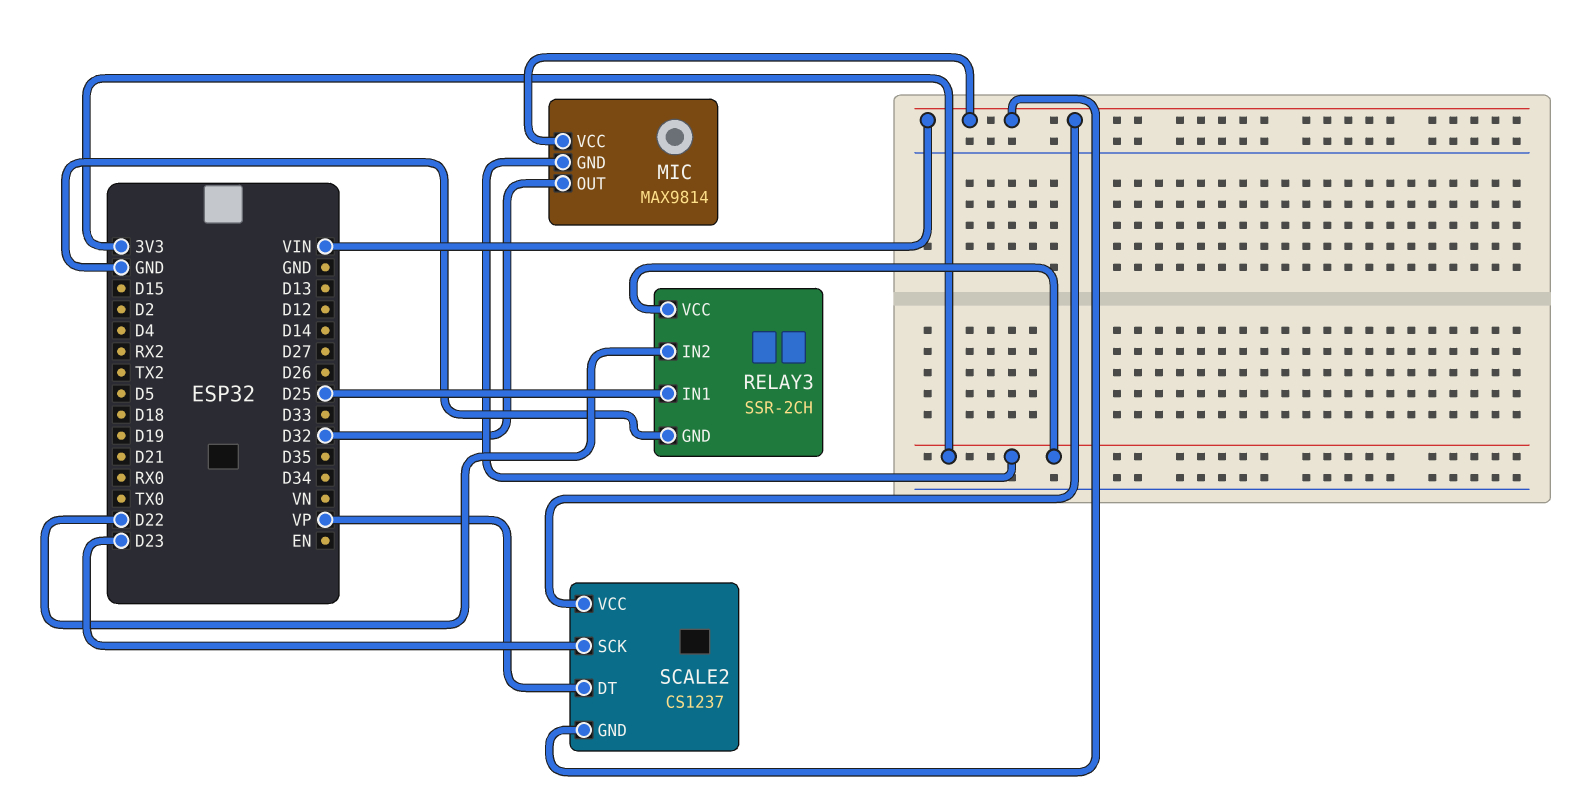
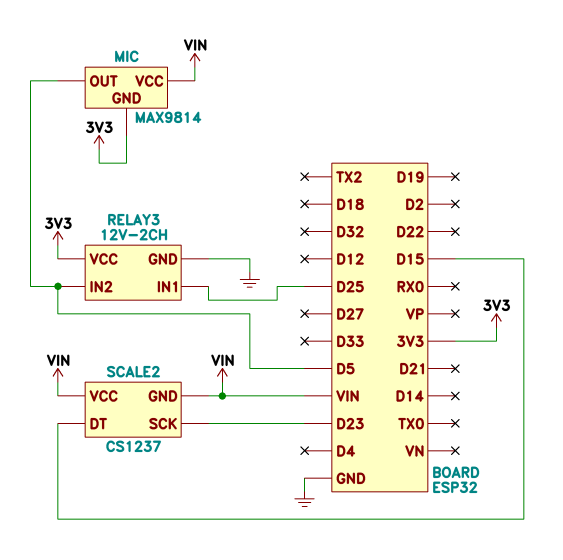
MIC pin OUT: D32 -> D5
RELAY3: SSR-2CH -> 12V-2CH
RELAY3 pin IN2: D22 -> D5
SCALE2 pin DT: VP -> D15

